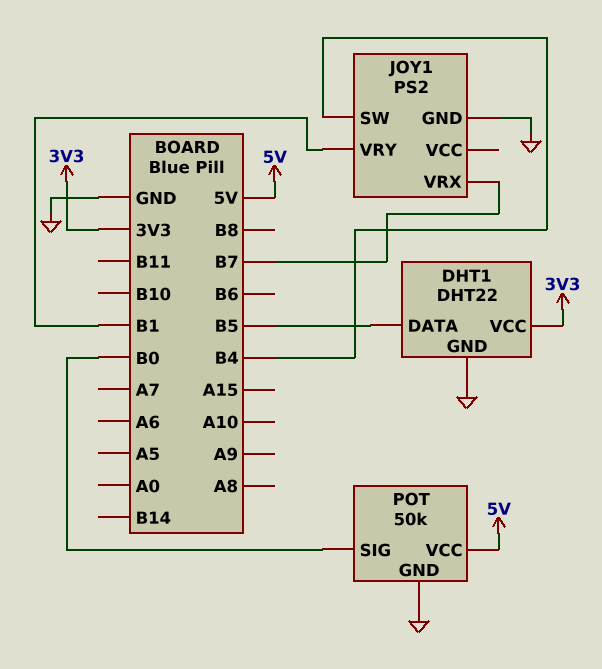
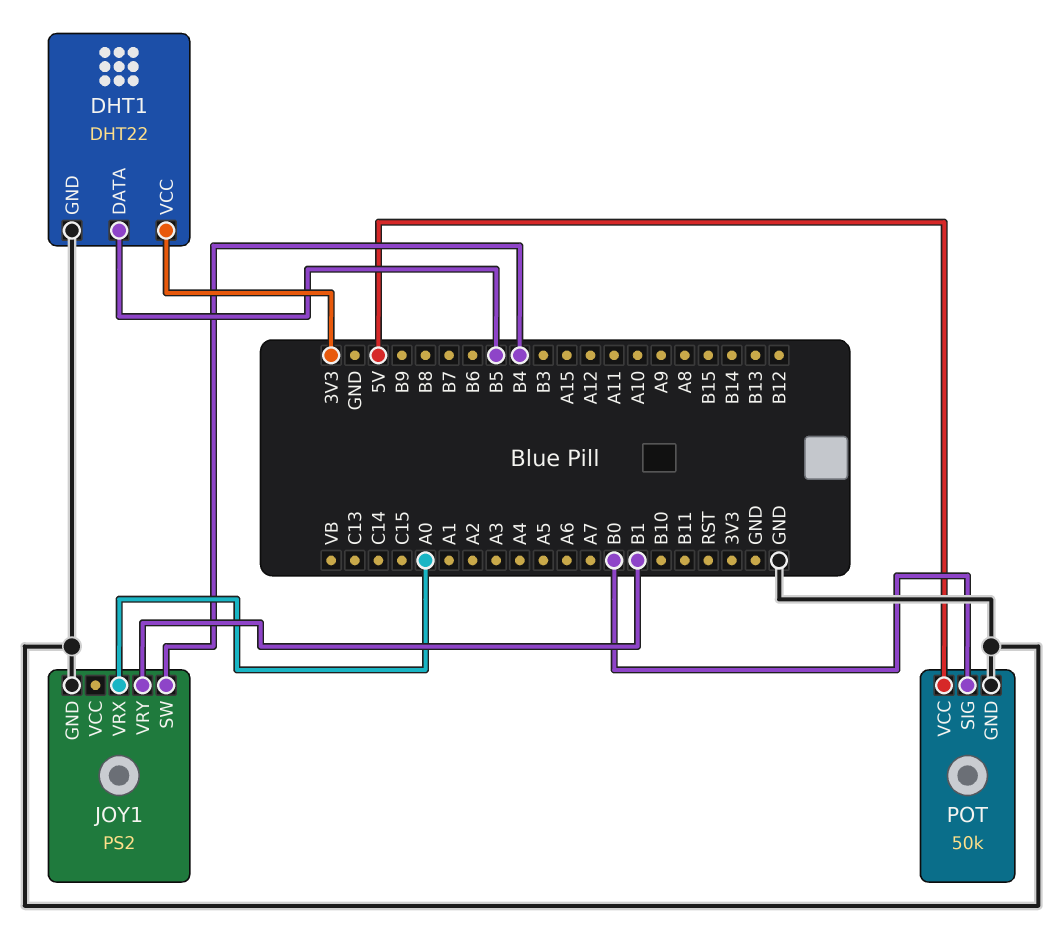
JOY1 pin VRX: B7 -> A0

